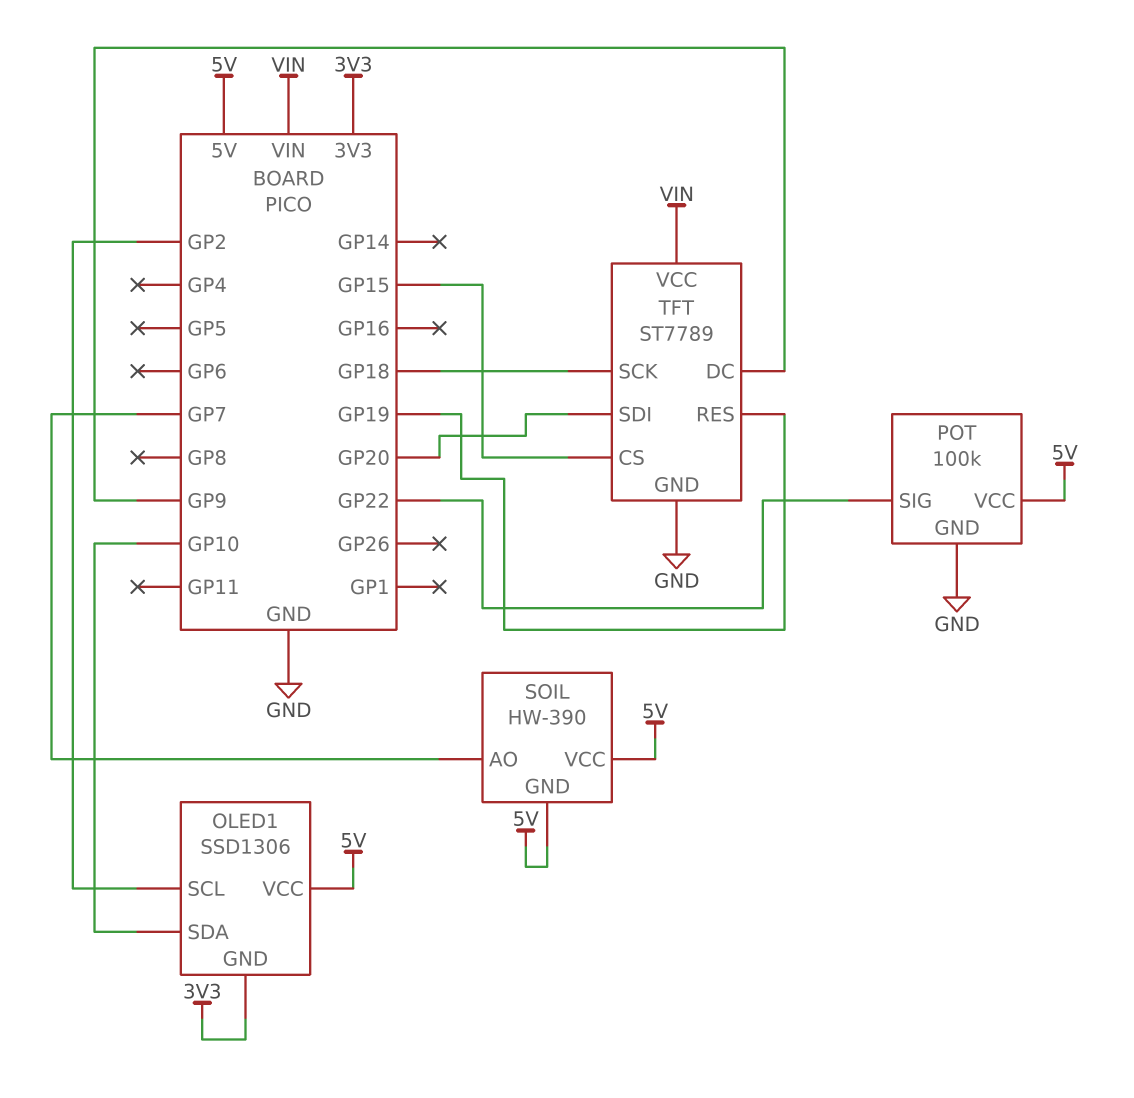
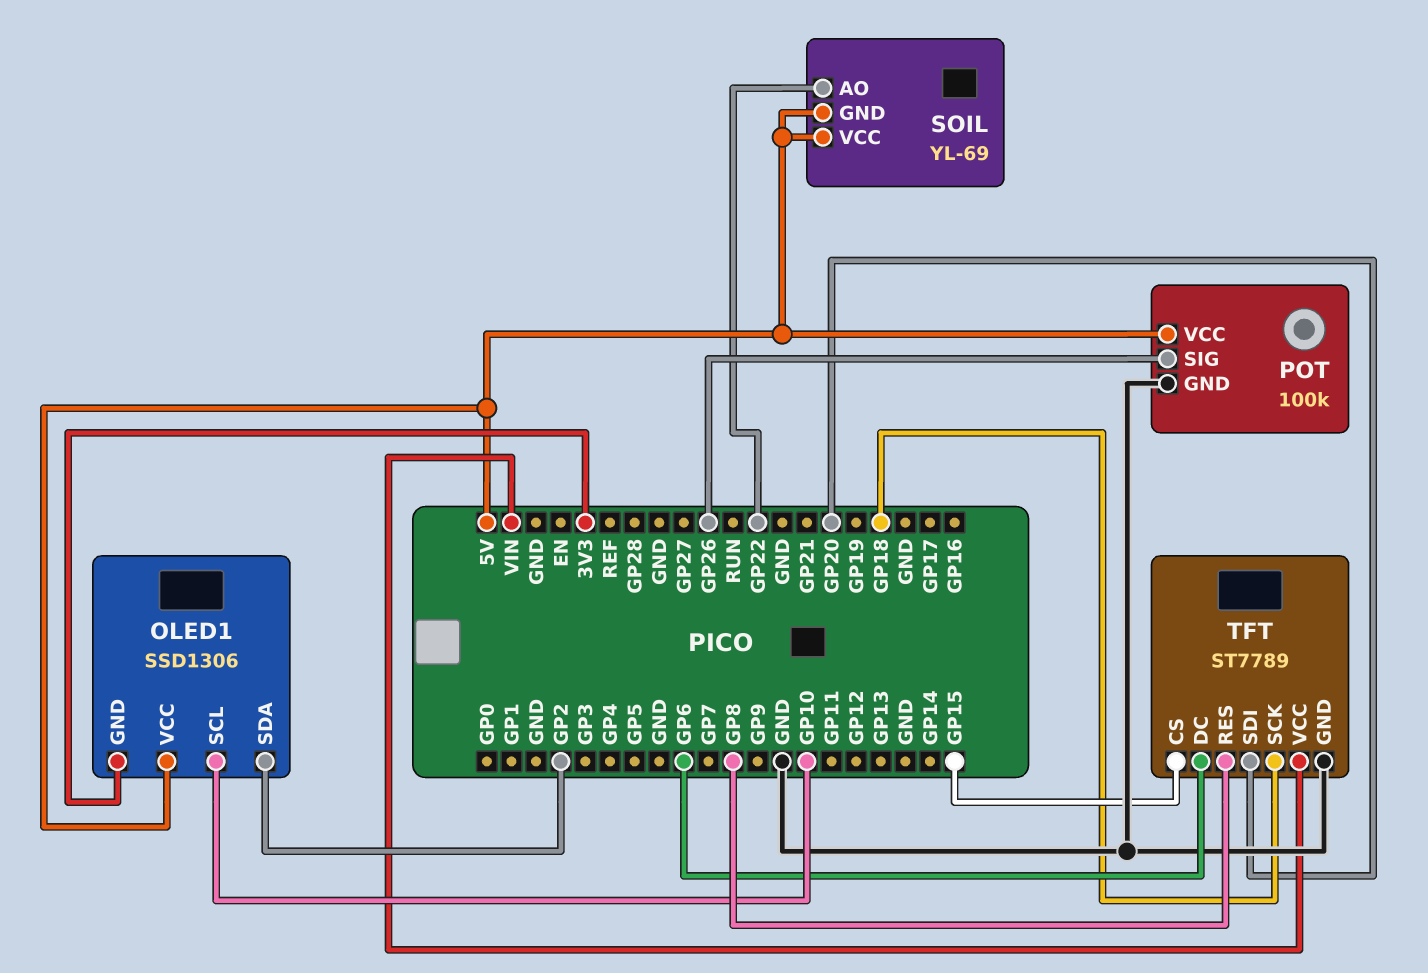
OLED1 pin SCL: GP2 -> GP10
OLED1 pin SDA: GP10 -> GP2
POT pin SIG: GP22 -> GP26
SOIL: HW-390 -> YL-69
SOIL pin AO: GP7 -> GP22
TFT pin DC: GP9 -> GP6
TFT pin RES: GP19 -> GP8

